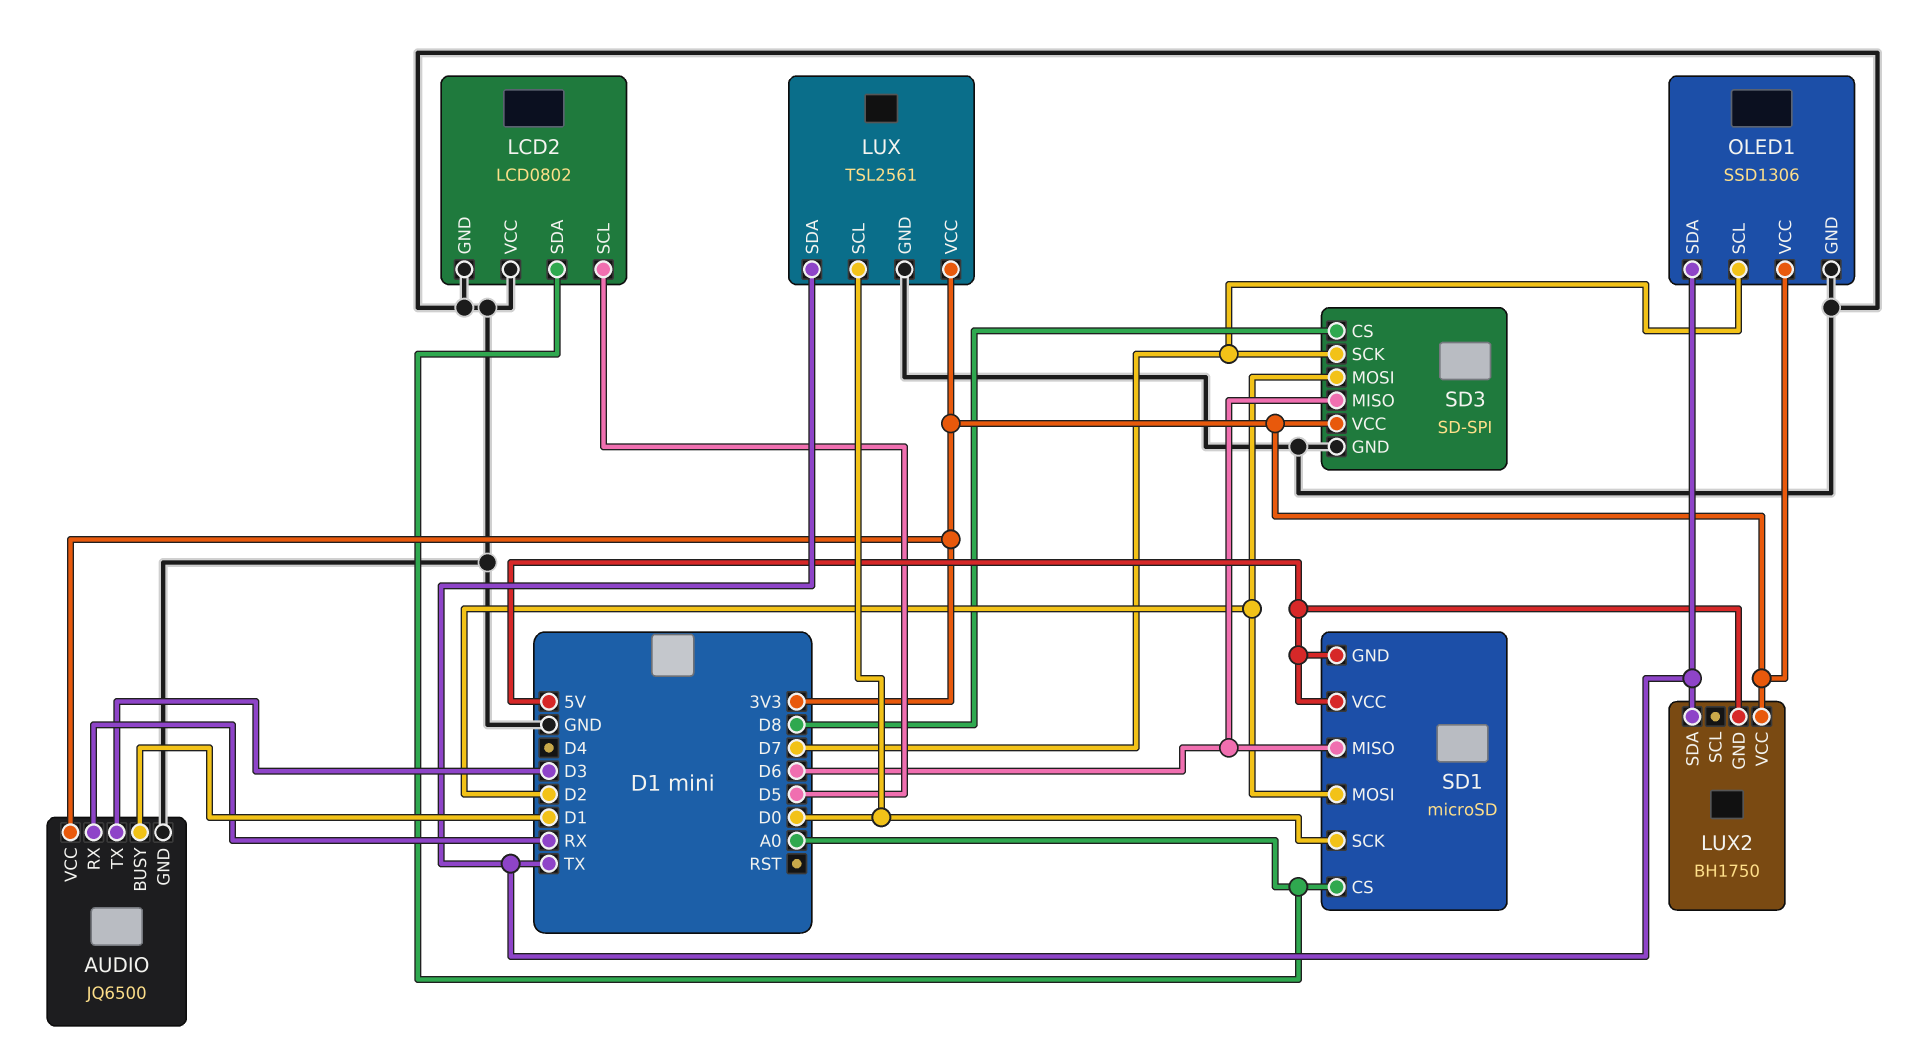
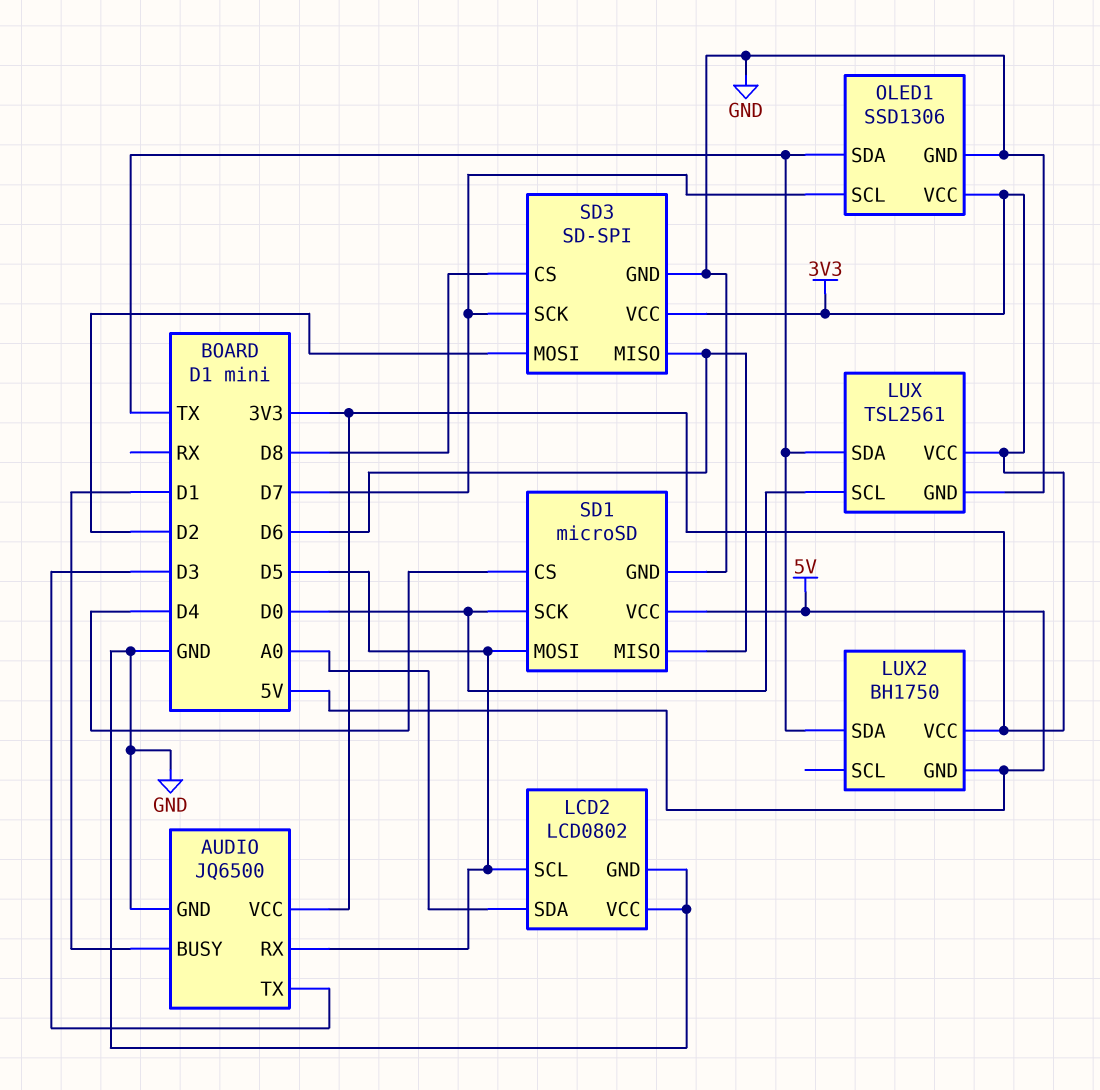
AUDIO pin RX: RX -> D5
SD1 pin CS: A0 -> D4
SD1 pin GND: 5V -> GND
SD1 pin MOSI: D2 -> D5

